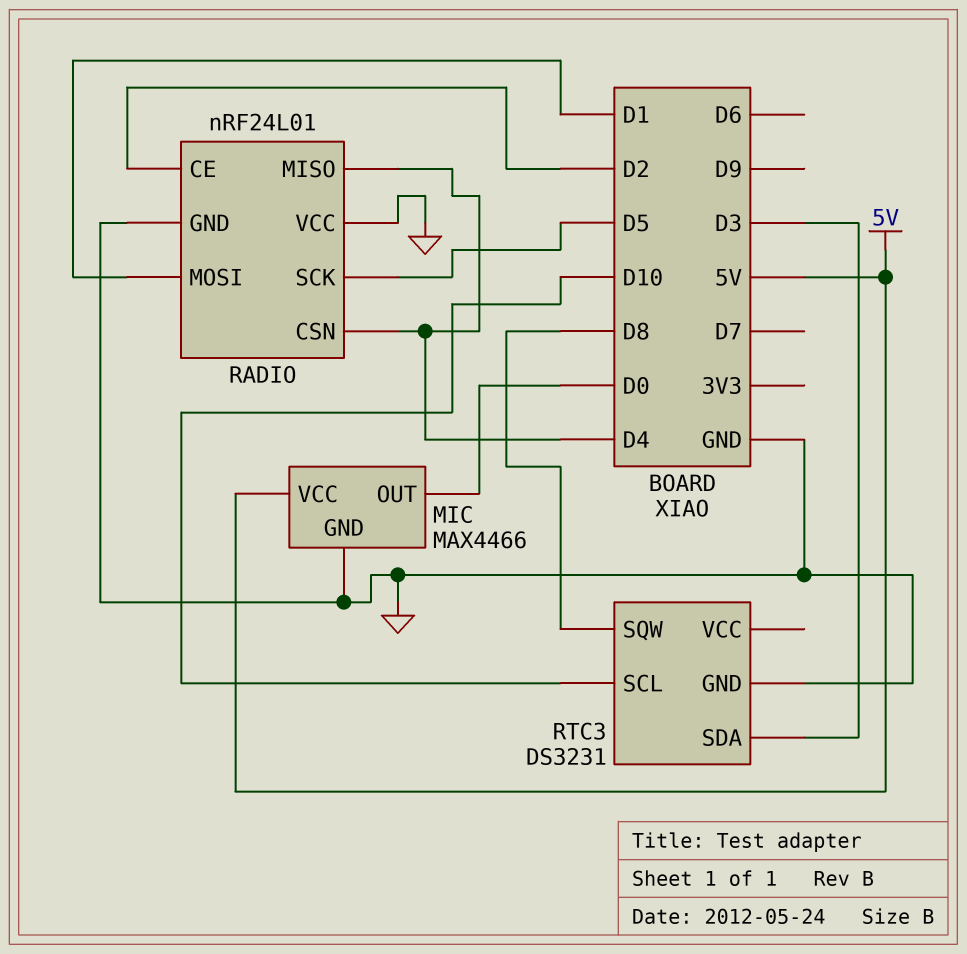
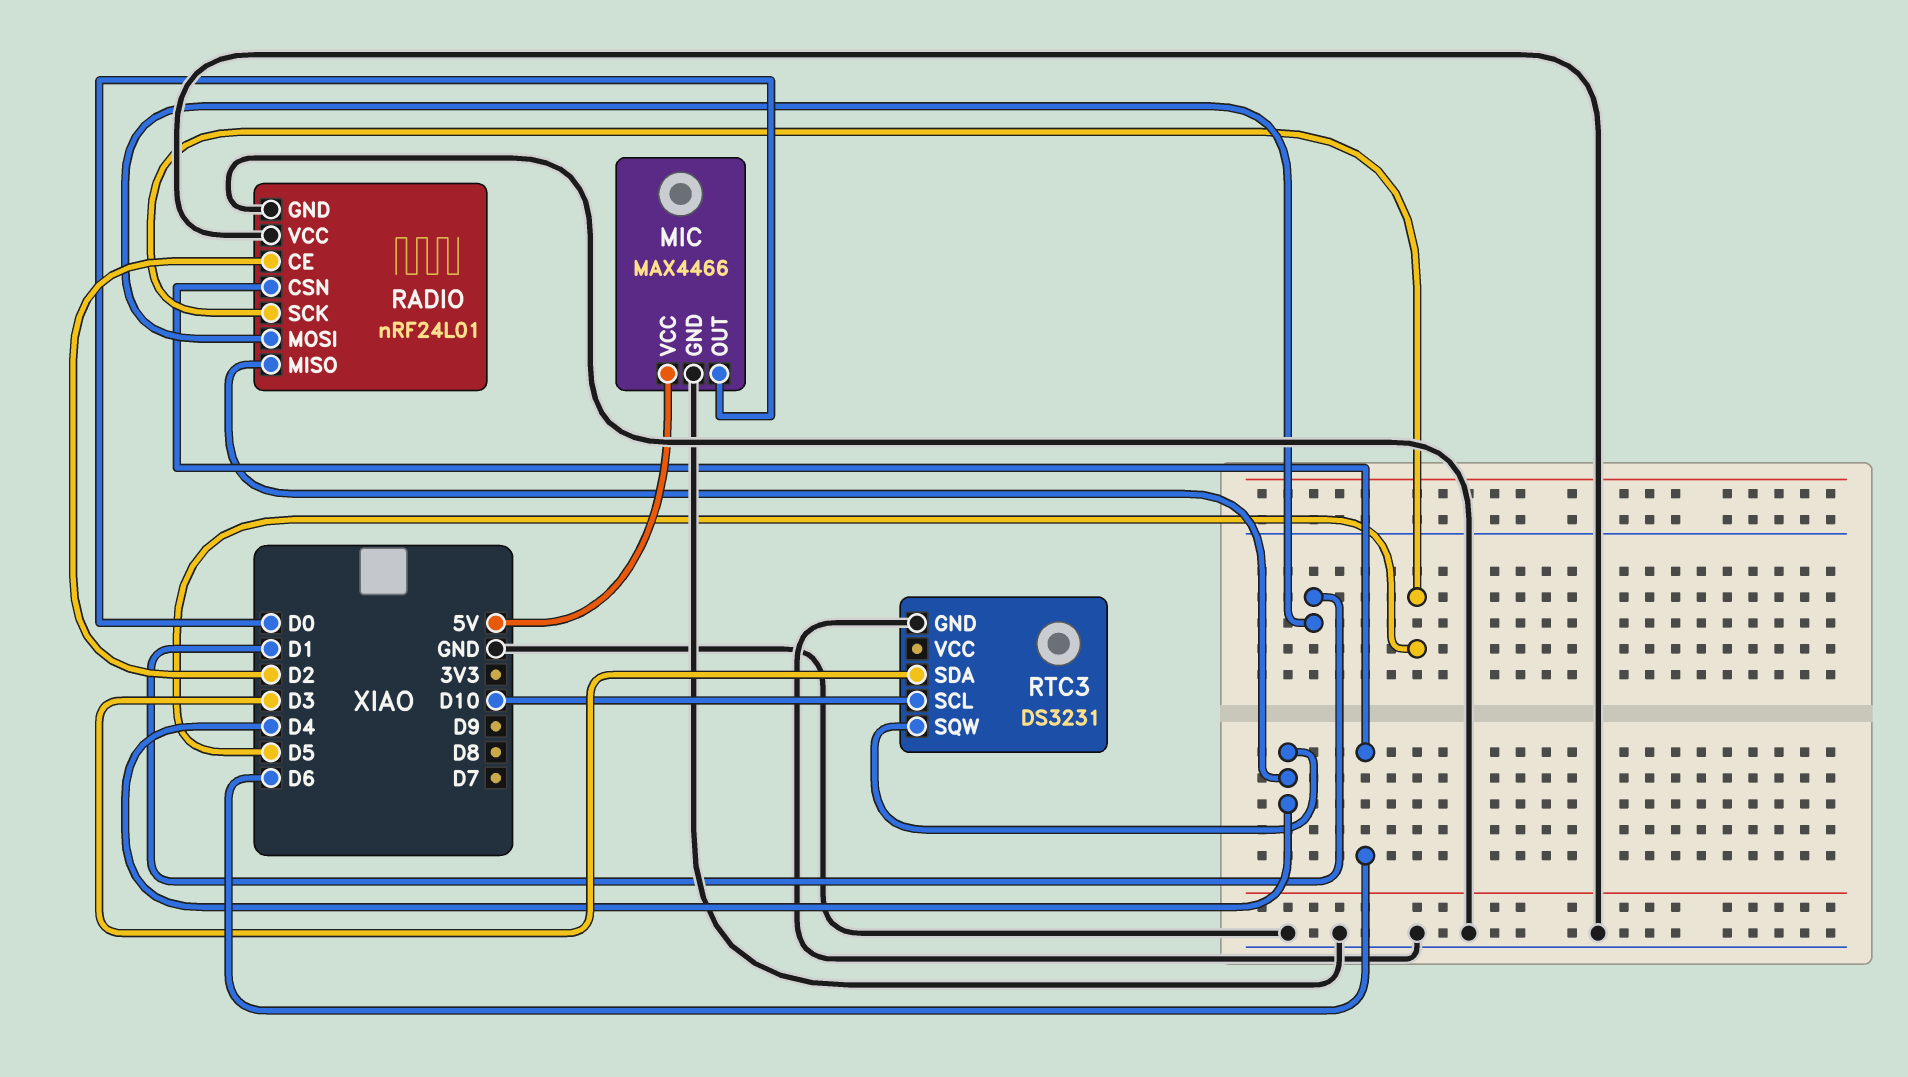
RADIO pin CSN: D4 -> D6
RTC3 pin SQW: D8 -> D4

